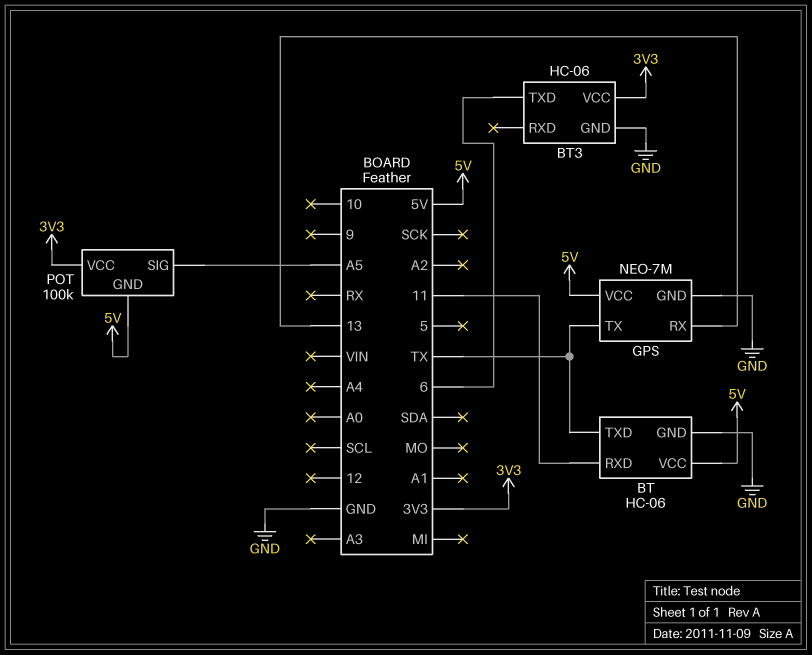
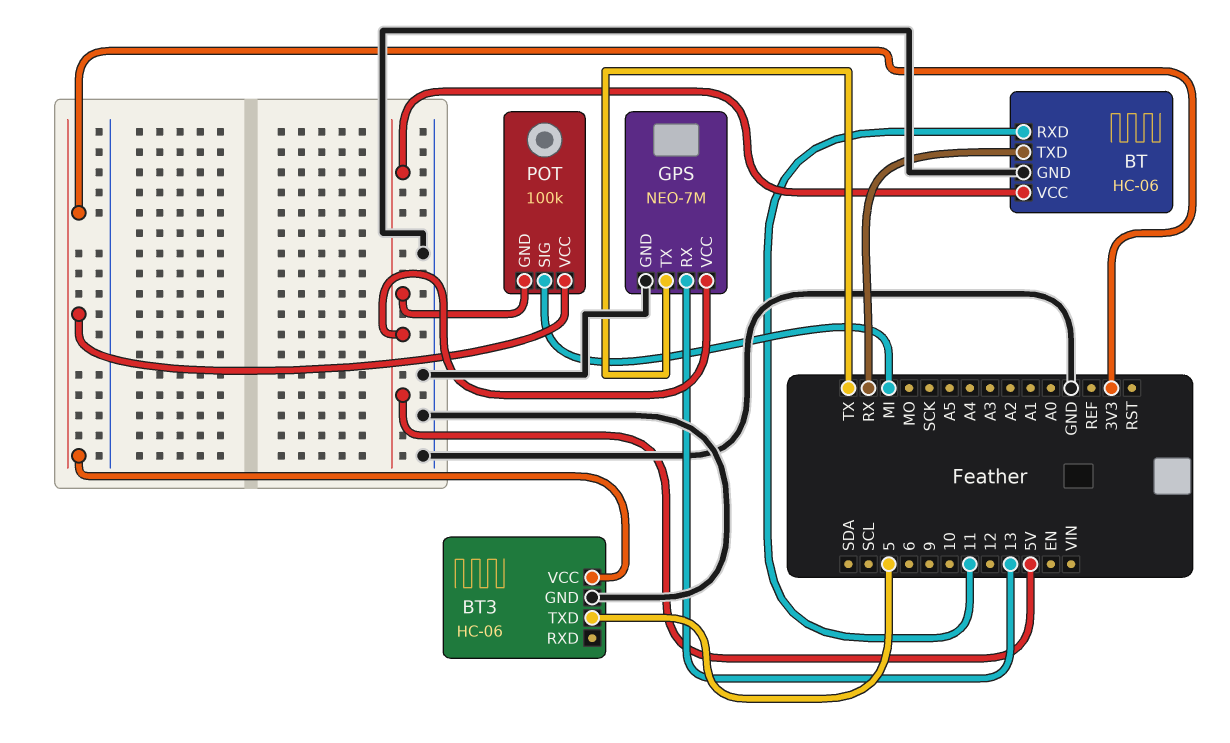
BT pin TXD: TX -> RX
BT3 pin TXD: 6 -> 5
POT pin SIG: A5 -> MI

